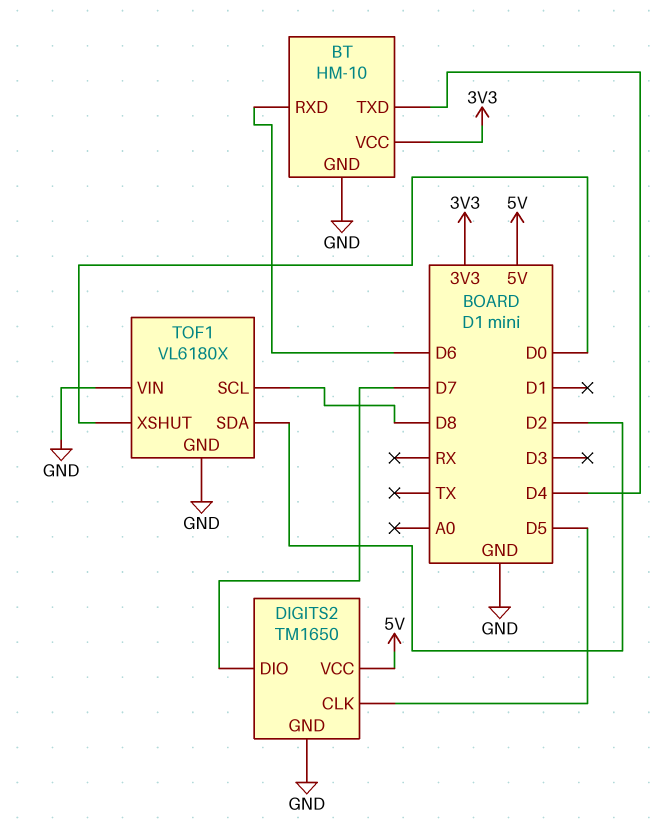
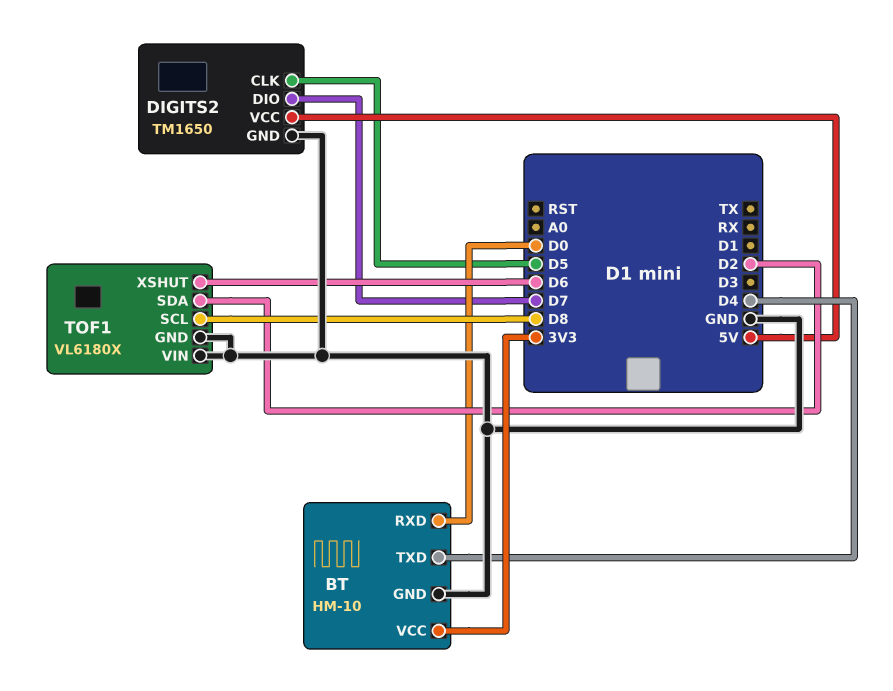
BT pin RXD: D6 -> D0
TOF1 pin XSHUT: D0 -> D6

